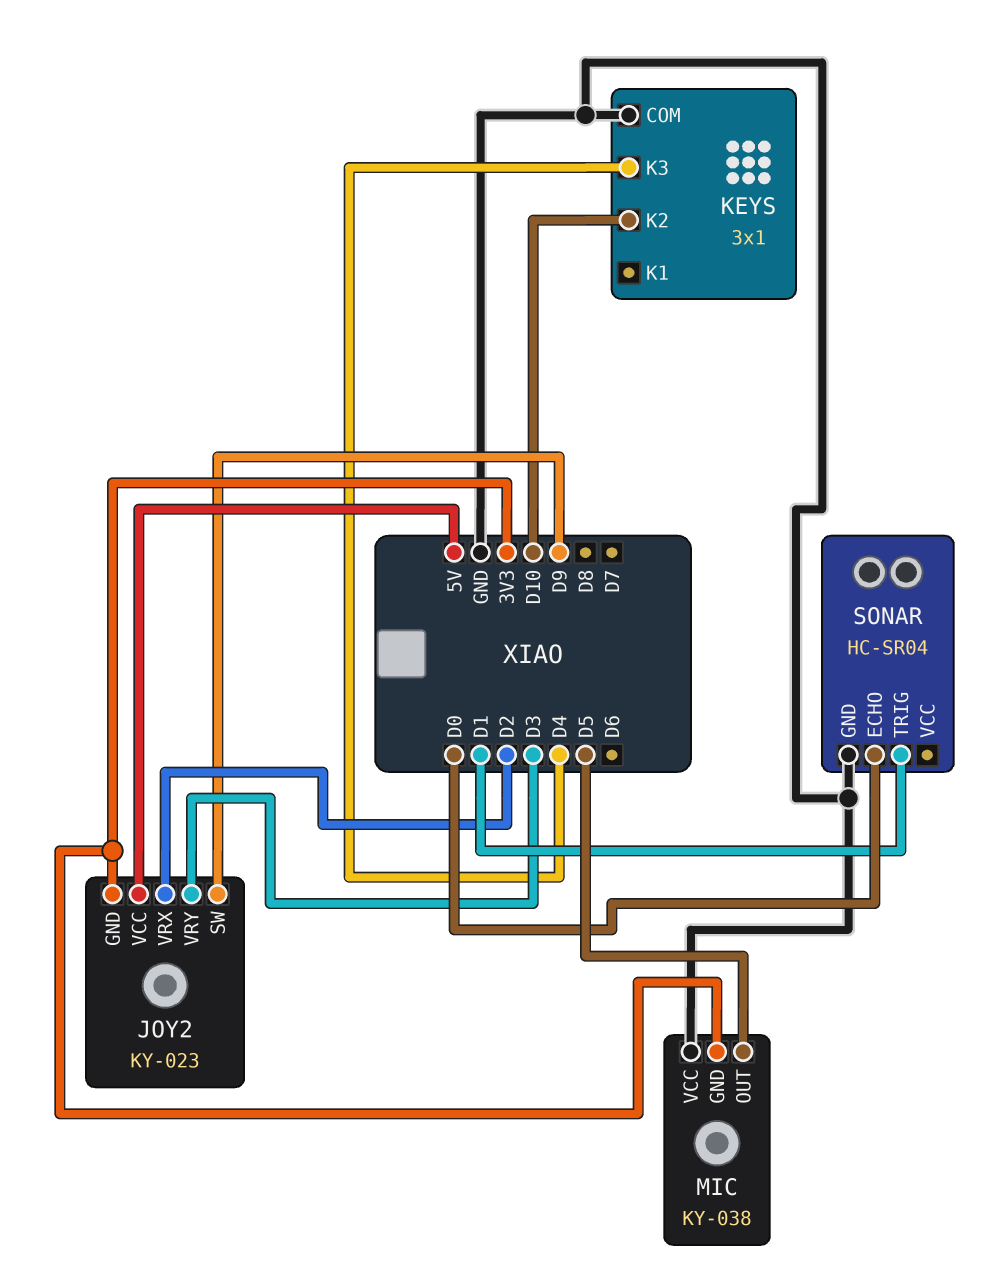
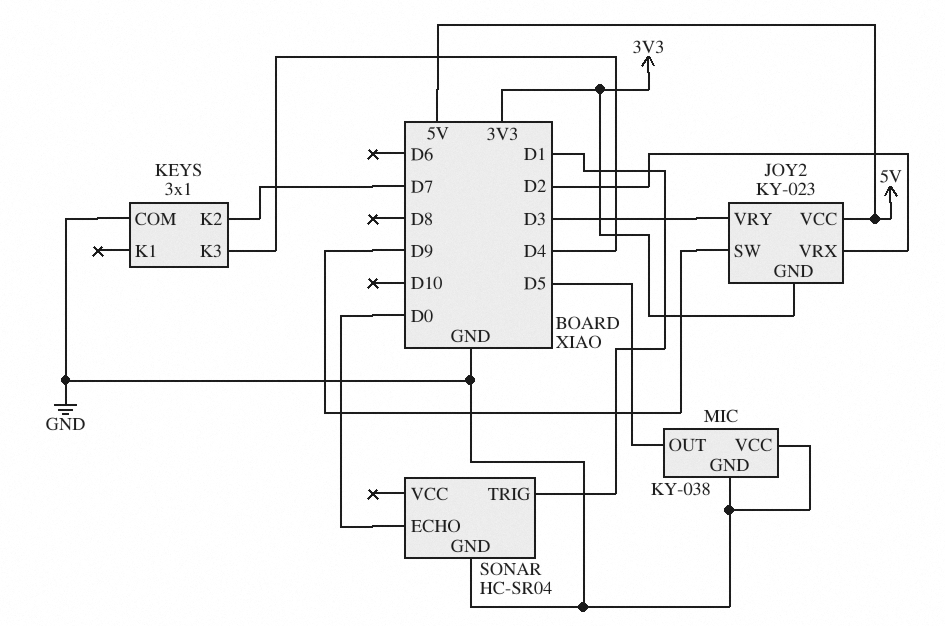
KEYS pin K2: D10 -> D7
MIC pin GND: 3V3 -> GND

